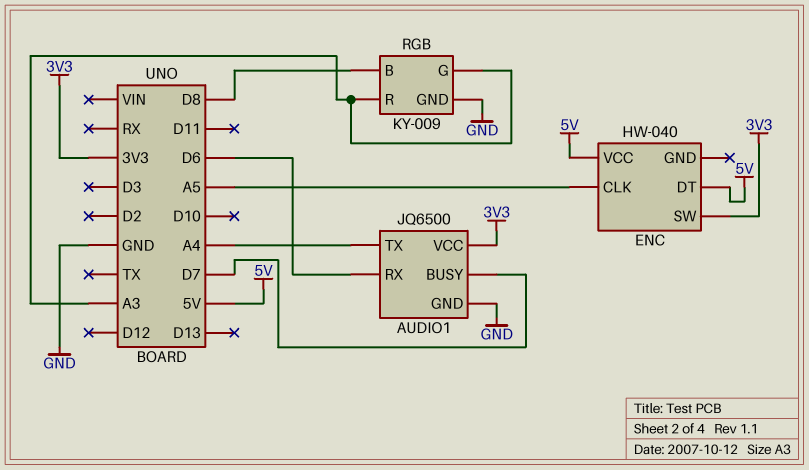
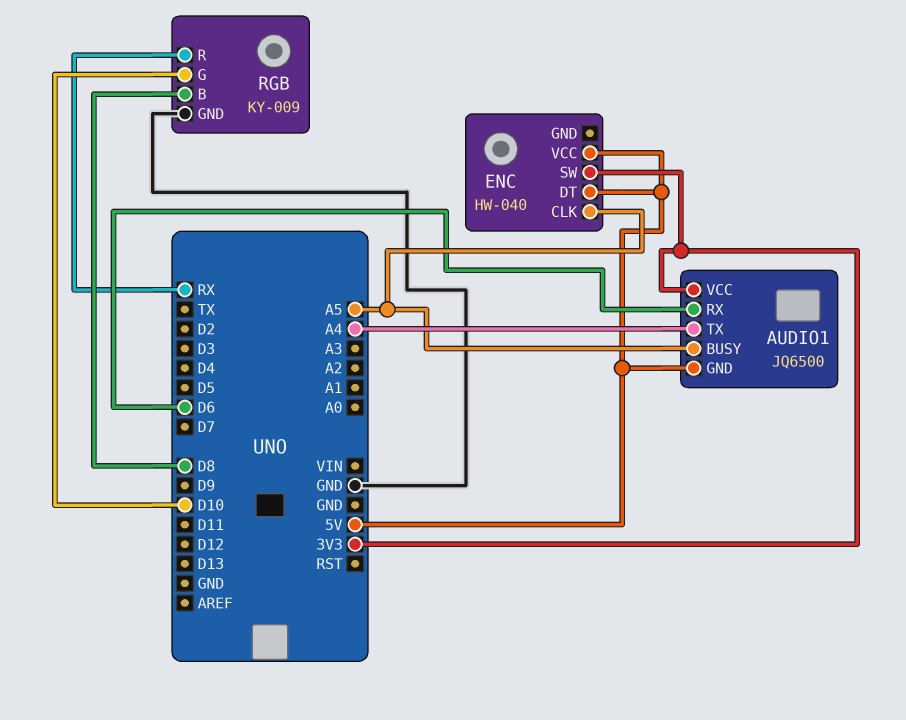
AUDIO1 pin BUSY: D7 -> A5
AUDIO1 pin GND: GND -> 5V
RGB pin G: A3 -> D10
RGB pin R: A3 -> RX

